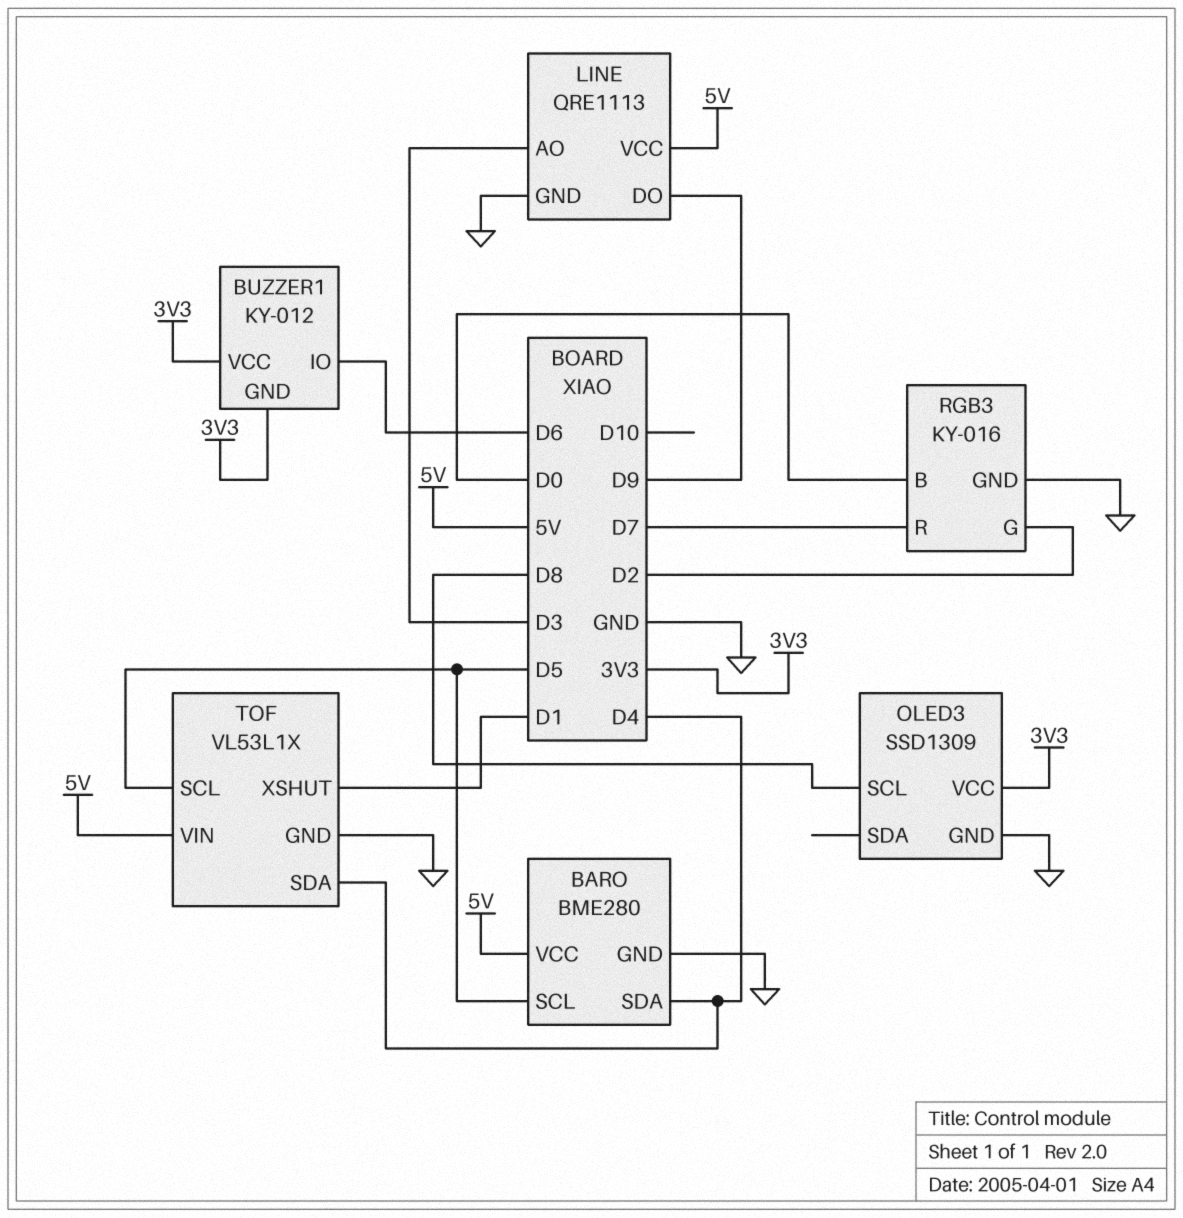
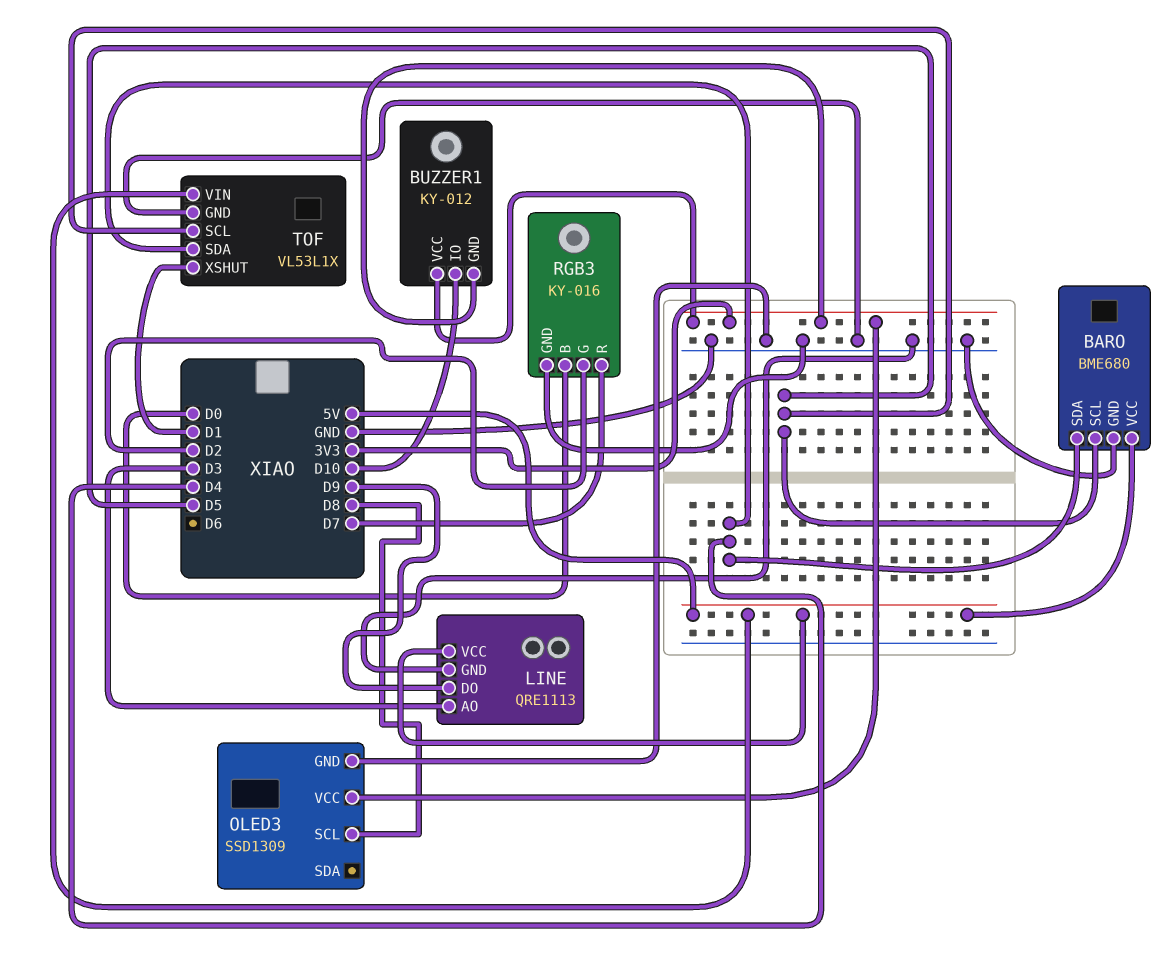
BARO: BME280 -> BME680
BUZZER1 pin IO: D6 -> D10

